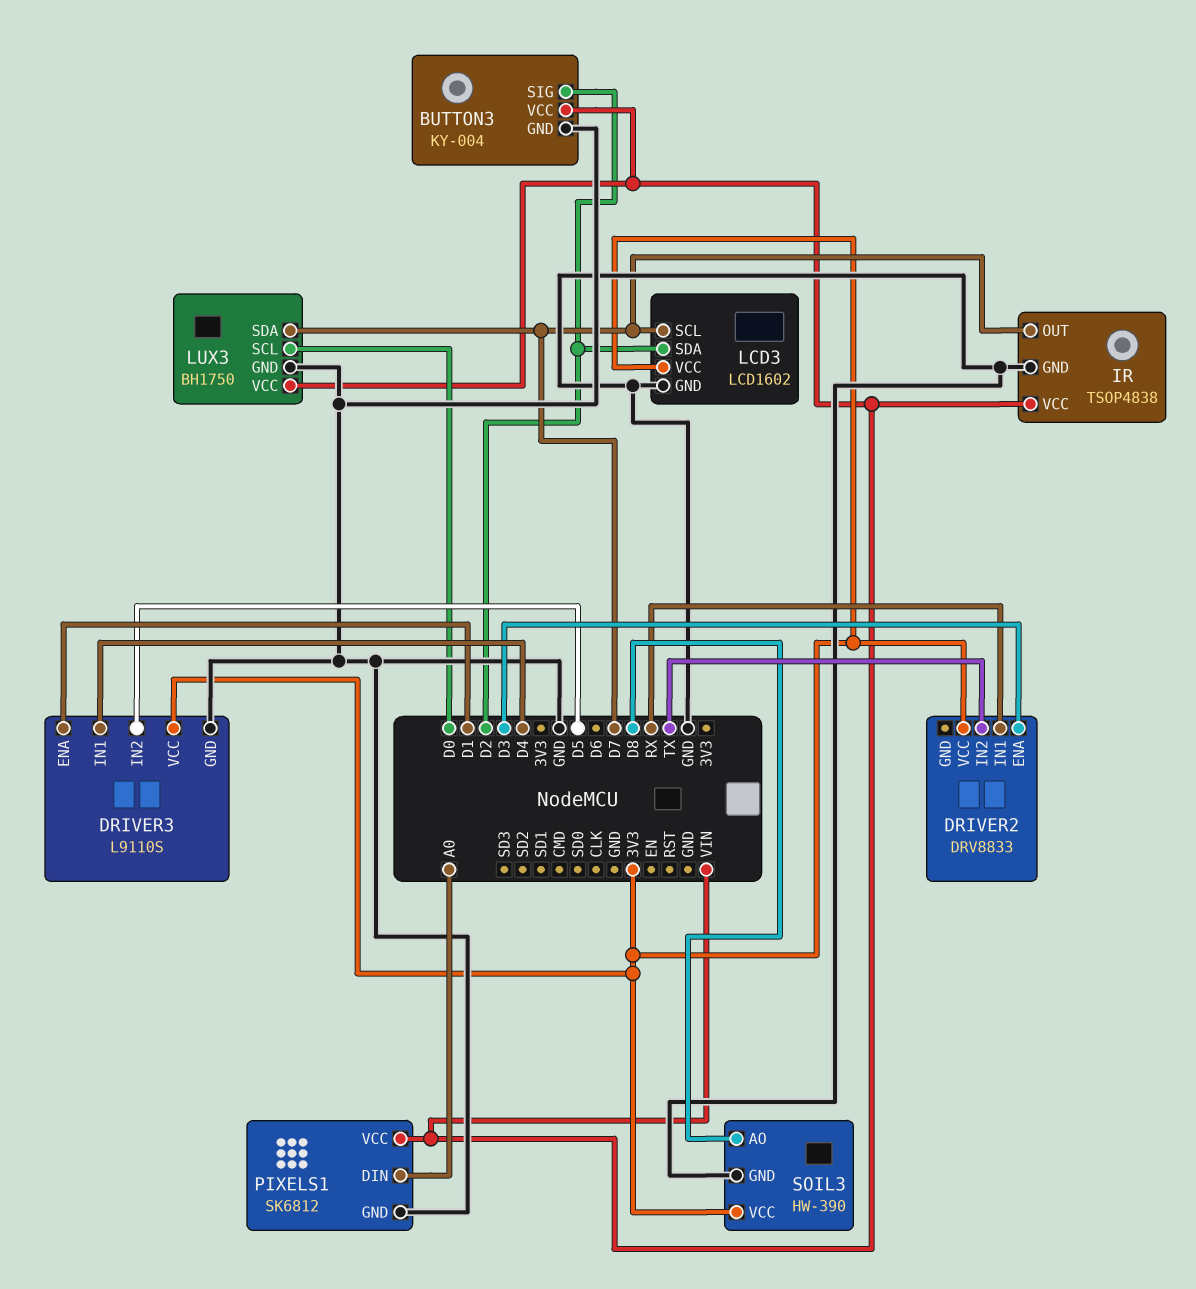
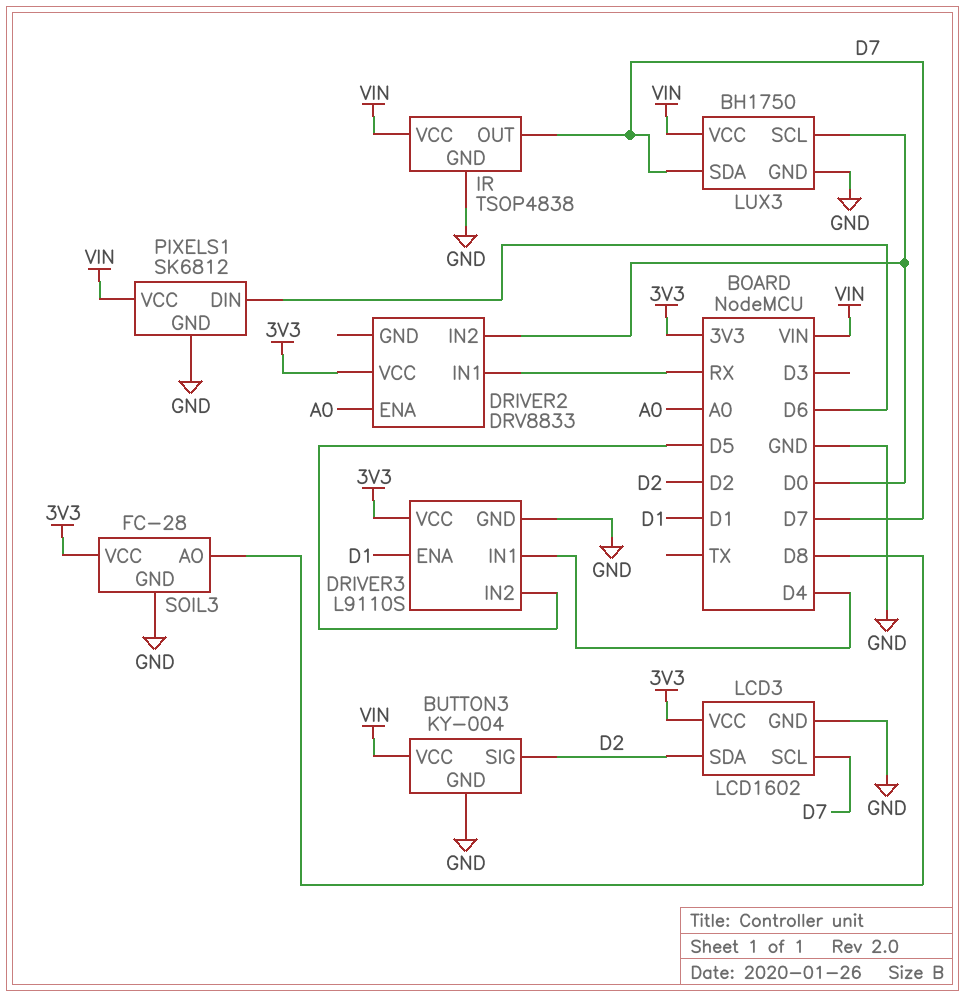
DRIVER2 pin ENA: D3 -> A0
DRIVER2 pin IN2: TX -> D0
PIXELS1 pin DIN: A0 -> D6
SOIL3: HW-390 -> FC-28

